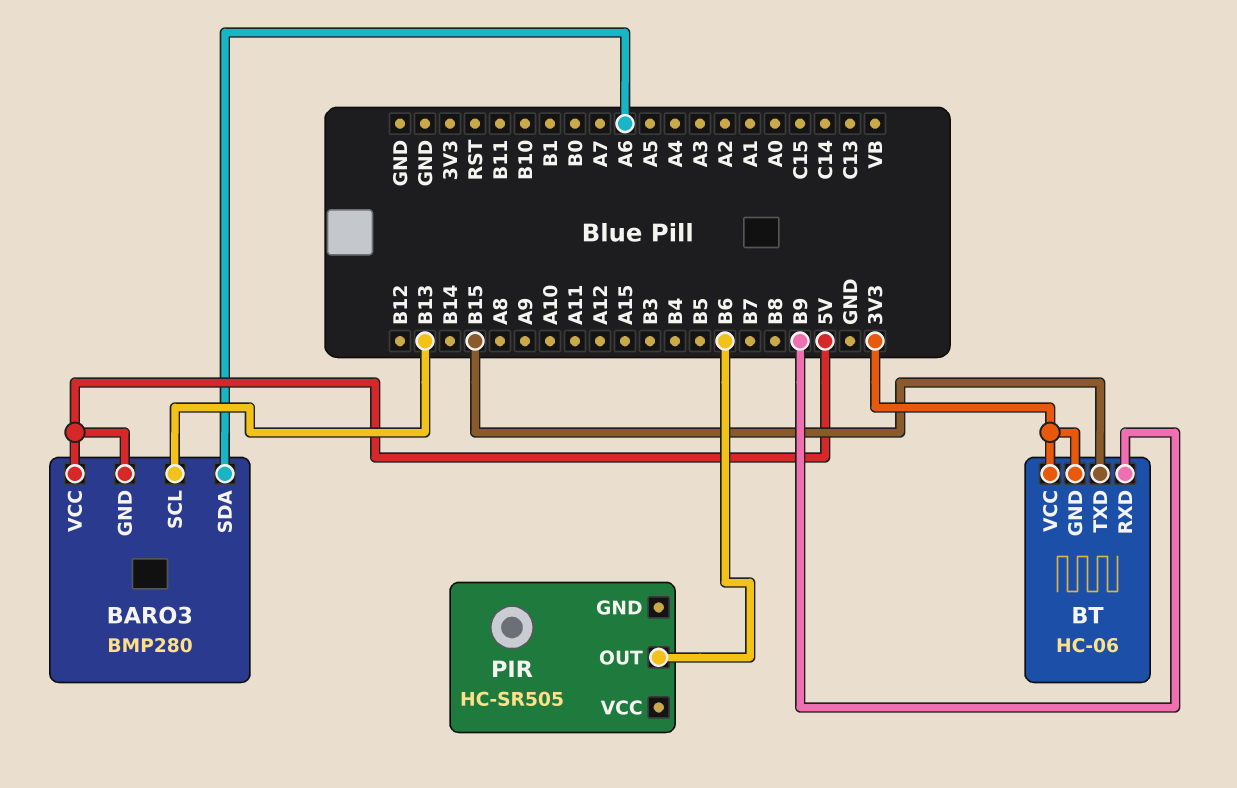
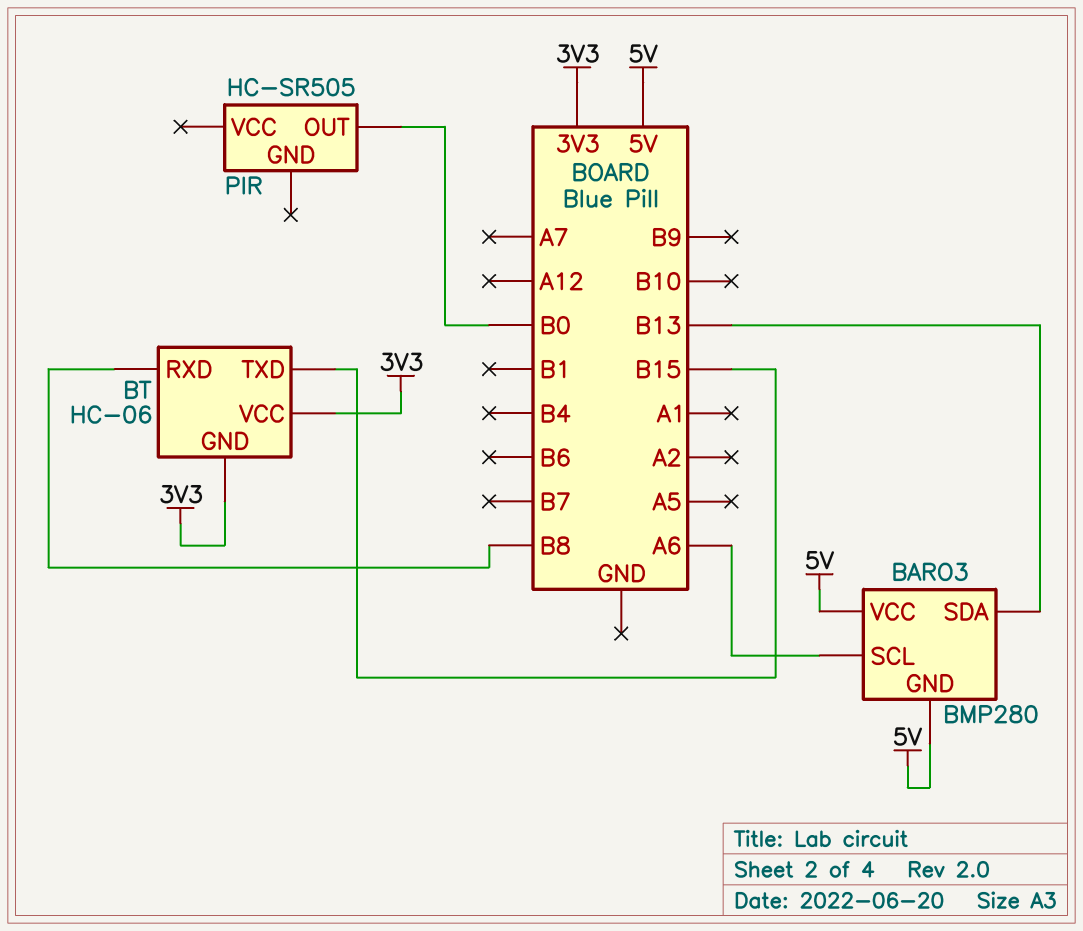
BARO3 pin SCL: B13 -> A6
BARO3 pin SDA: A6 -> B13
BT pin RXD: B9 -> B8
PIR pin OUT: B6 -> B0

